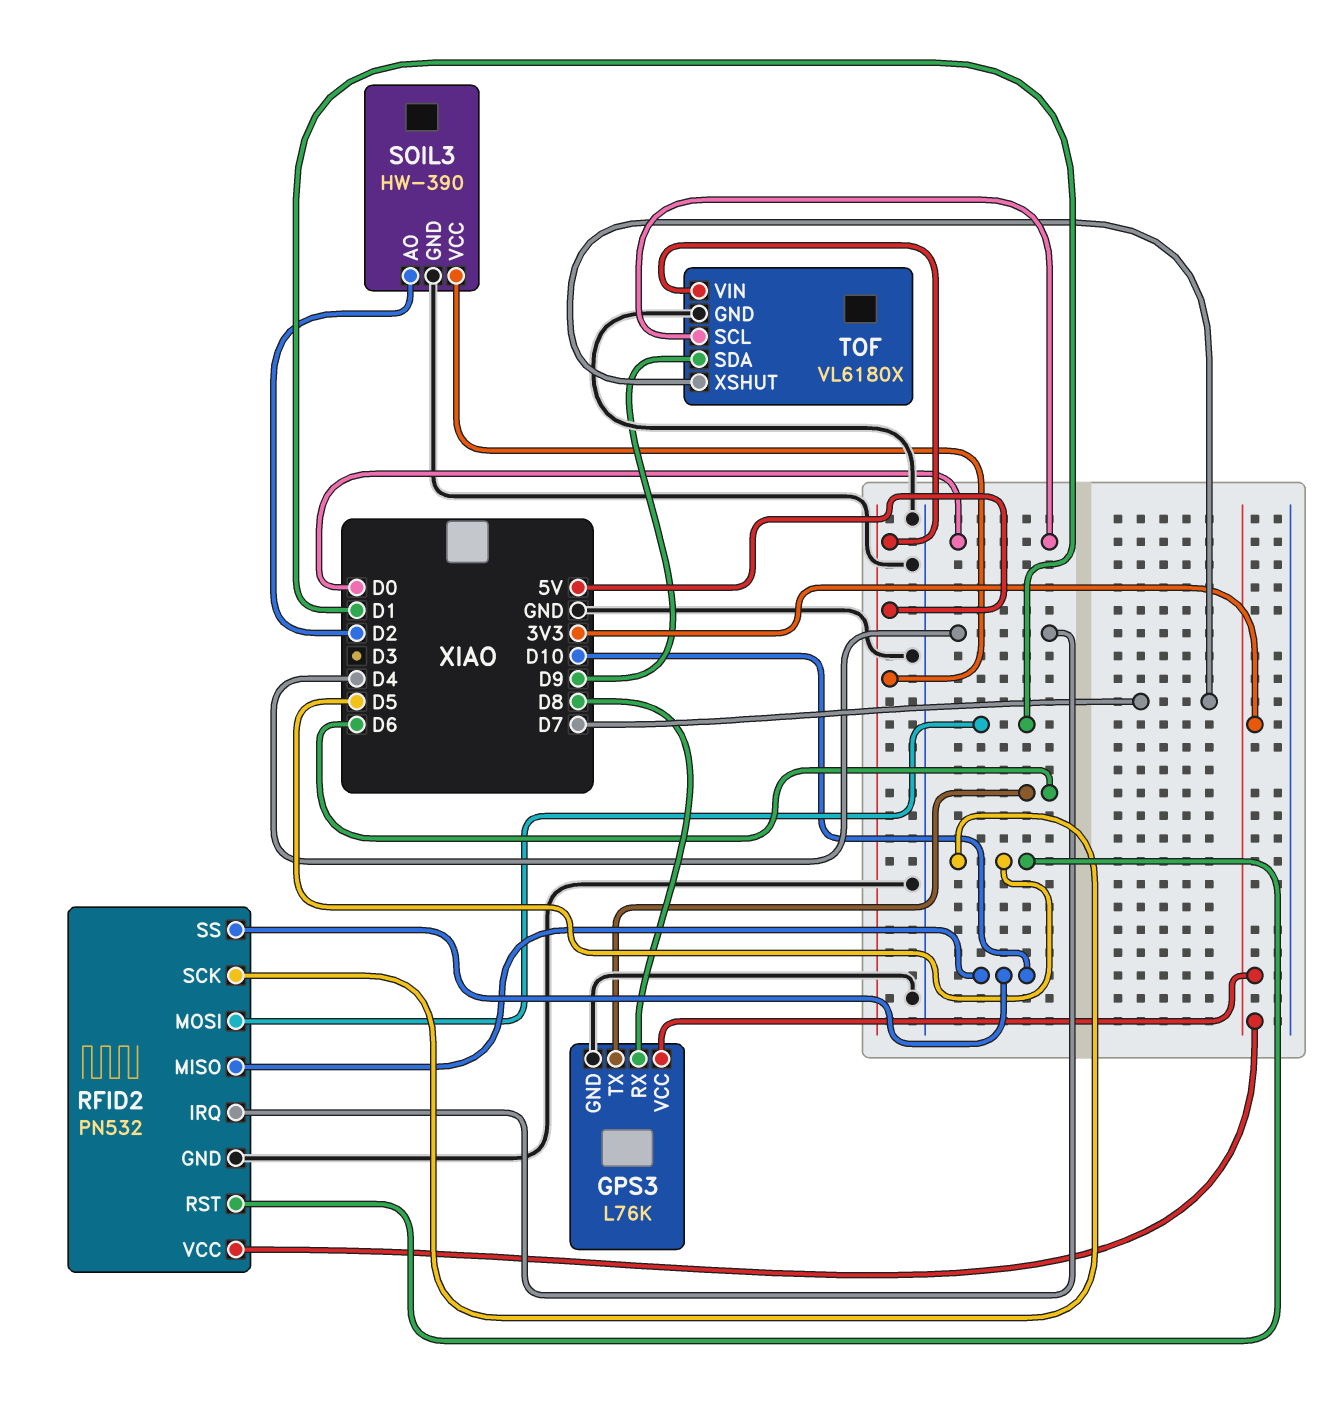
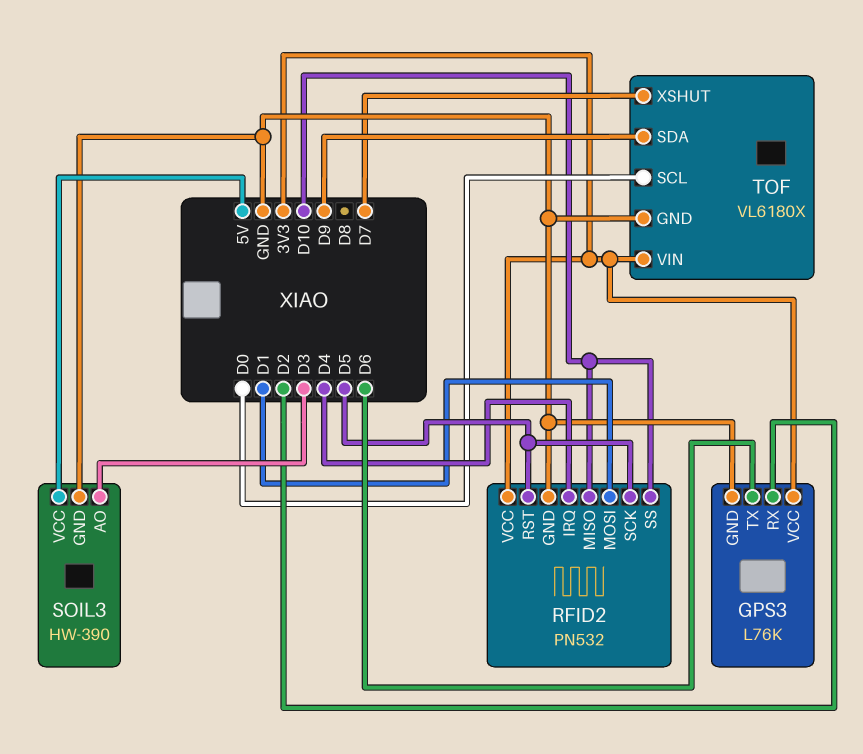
GPS3 pin RX: D8 -> D2
SOIL3 pin AO: D2 -> D3
TOF pin VIN: 5V -> 3V3

